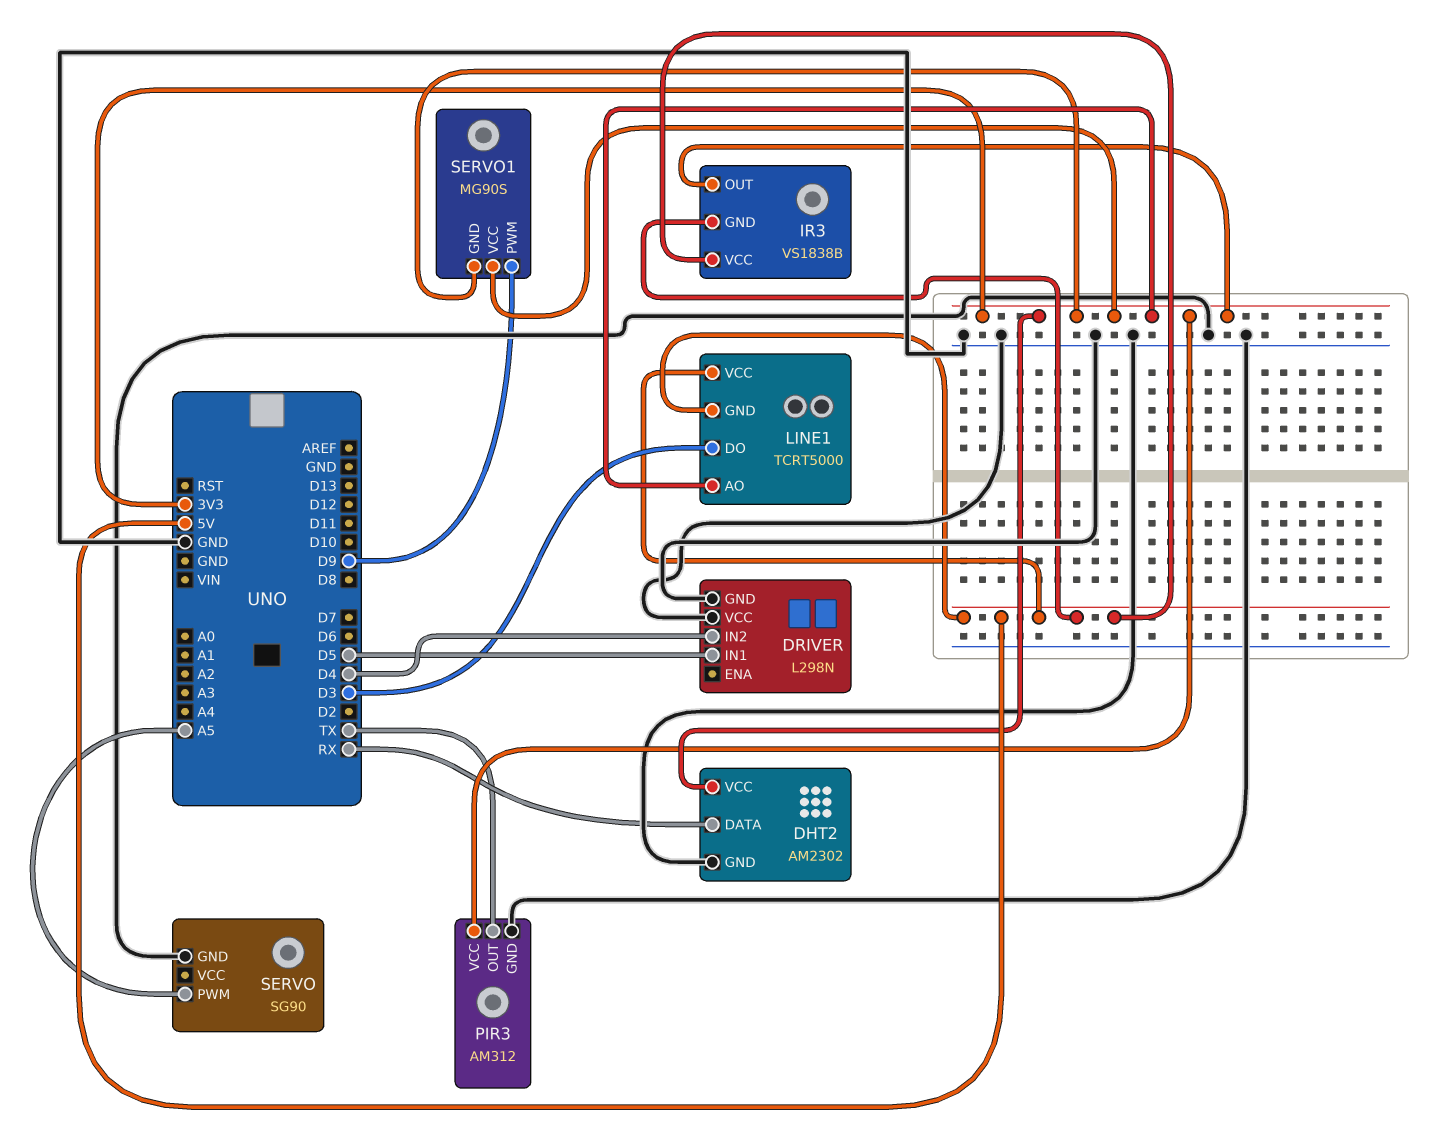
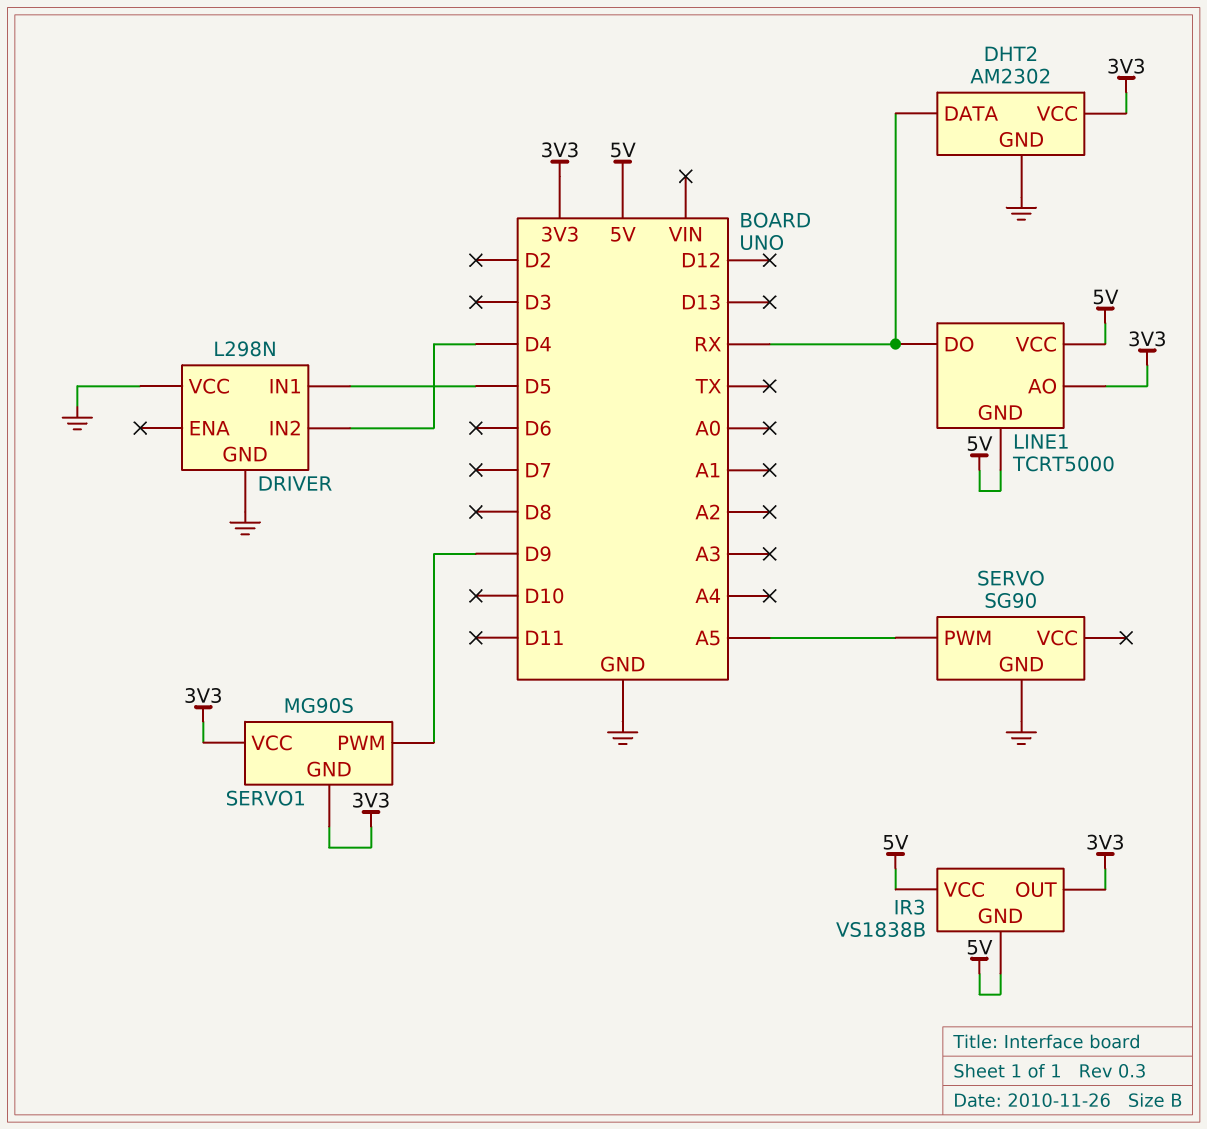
LINE1 pin DO: D3 -> RX
PIR3: AM312 -> none
PIR3 pin GND: GND -> none
PIR3 pin OUT: TX -> none
PIR3 pin VCC: 3V3 -> none

